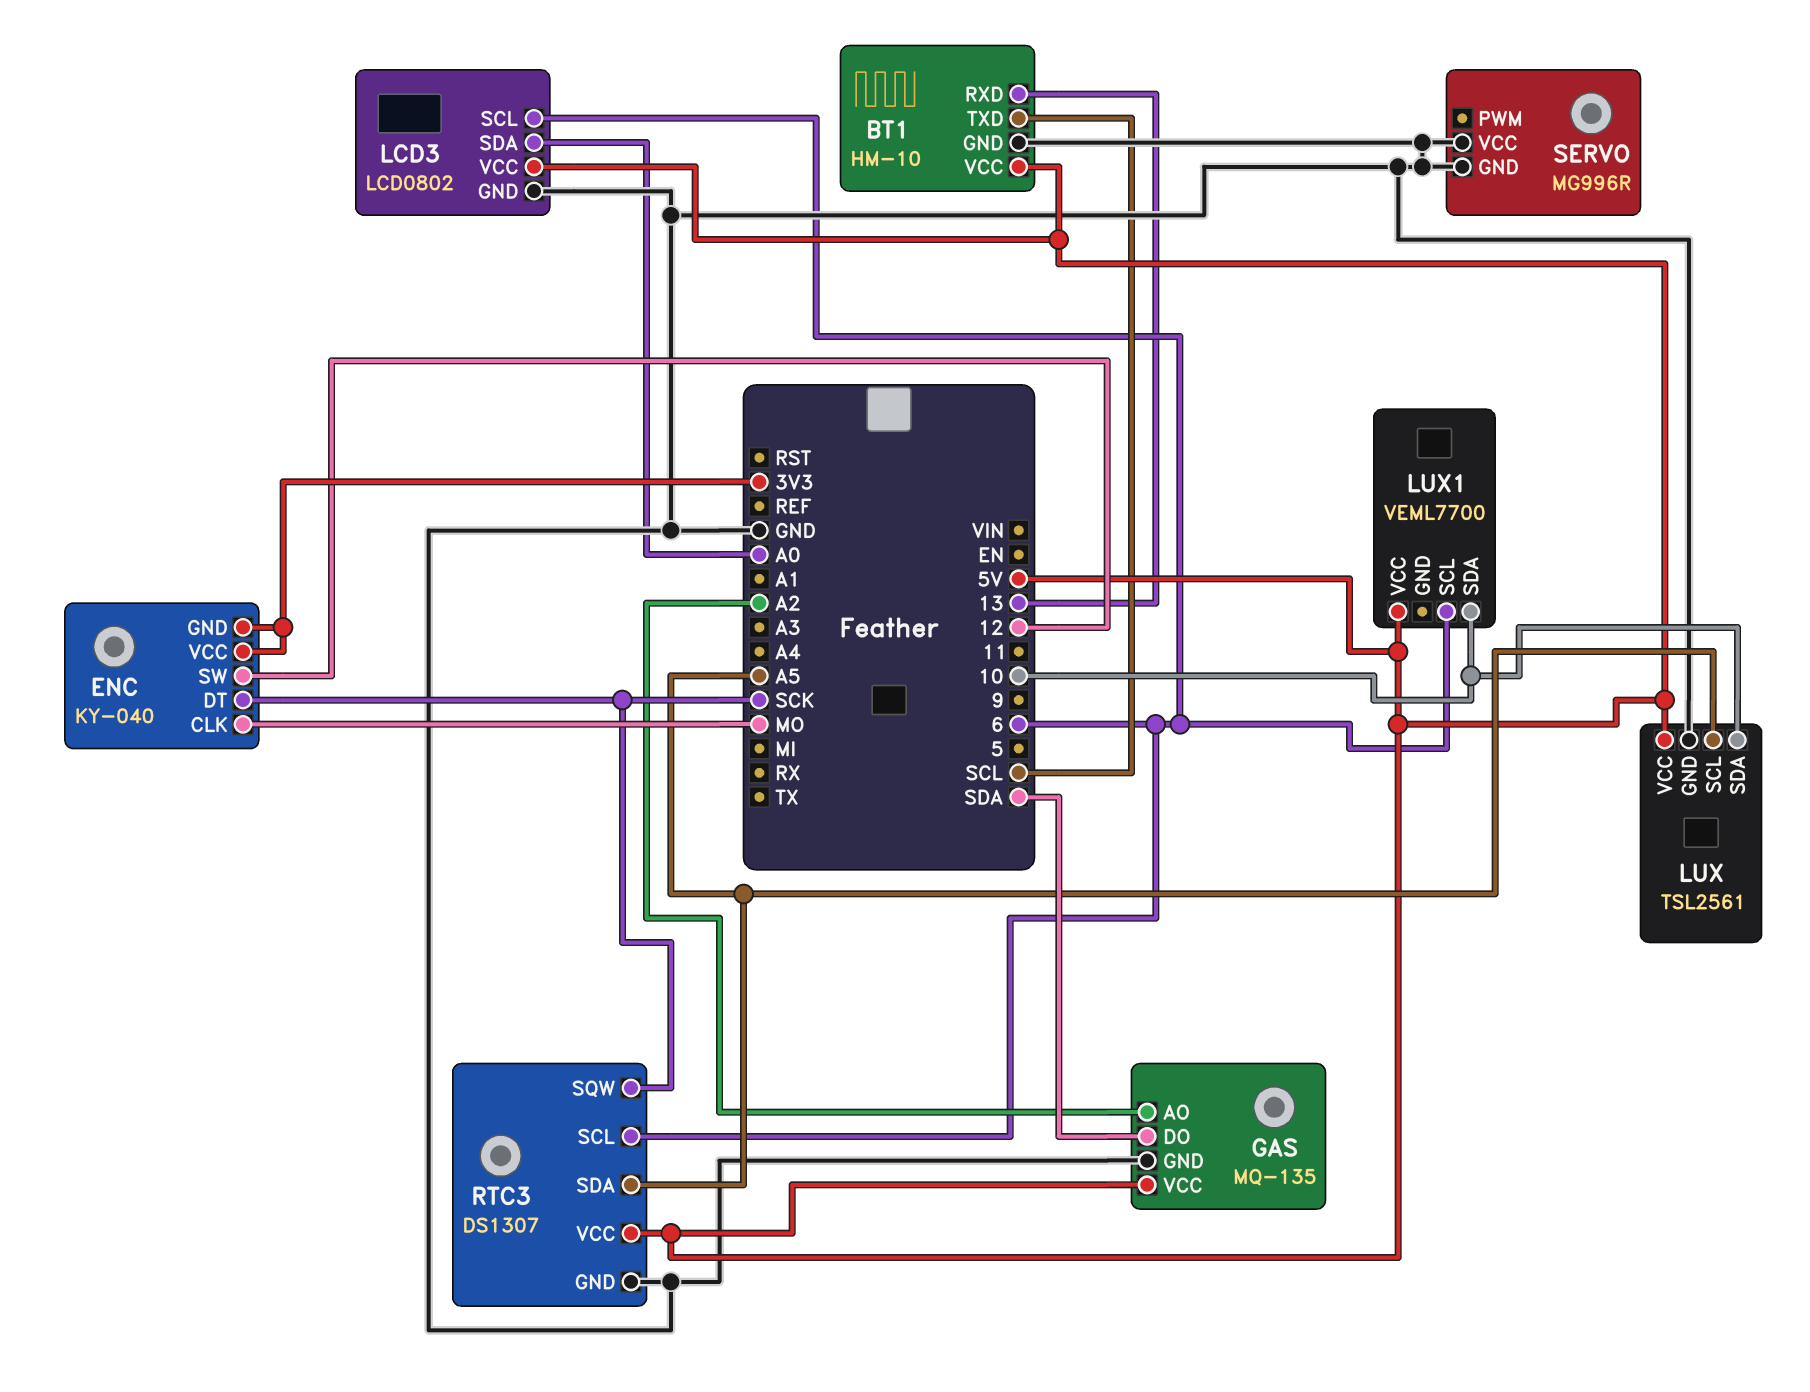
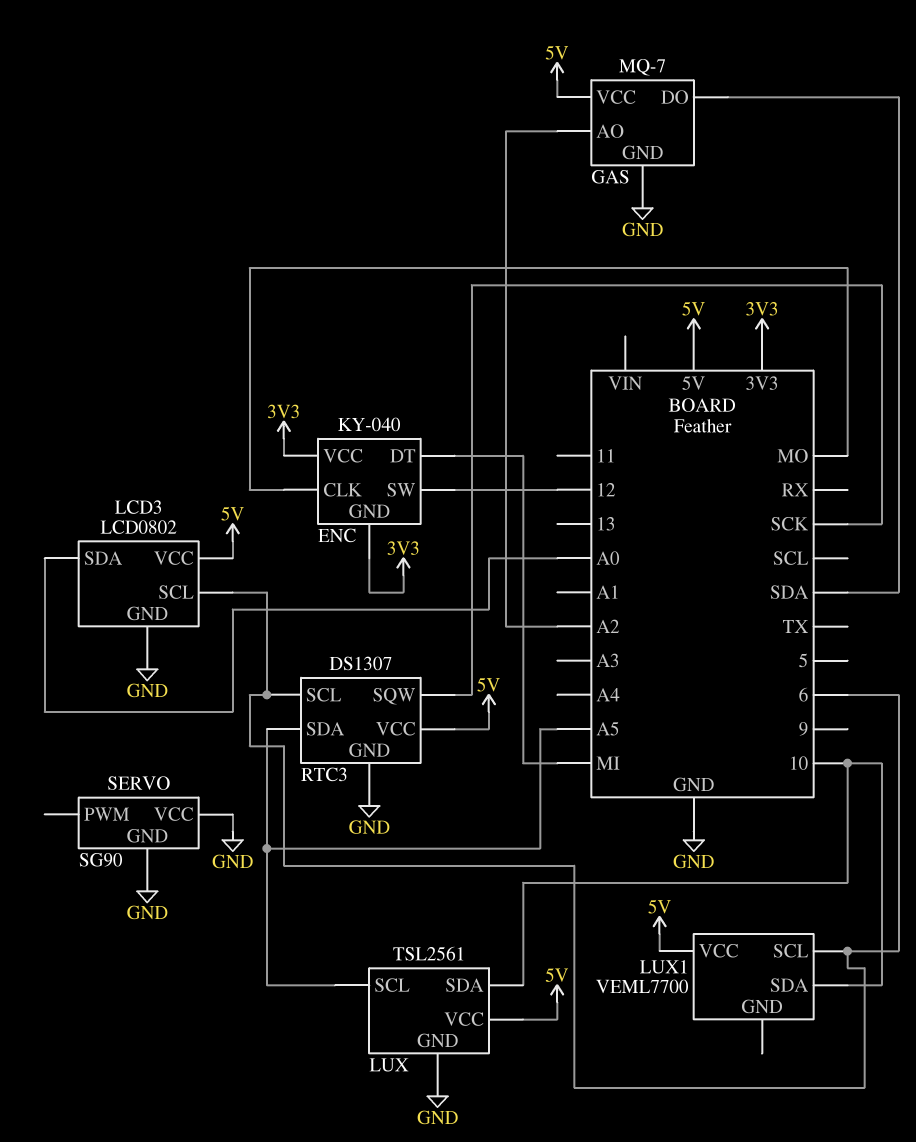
BT1: HM-10 -> none
BT1 pin GND: GND -> none
BT1 pin RXD: 13 -> none
BT1 pin TXD: SCL -> none
BT1 pin VCC: 5V -> none
ENC pin DT: SCK -> MI
GAS: MQ-135 -> MQ-7
SERVO: MG996R -> SG90

